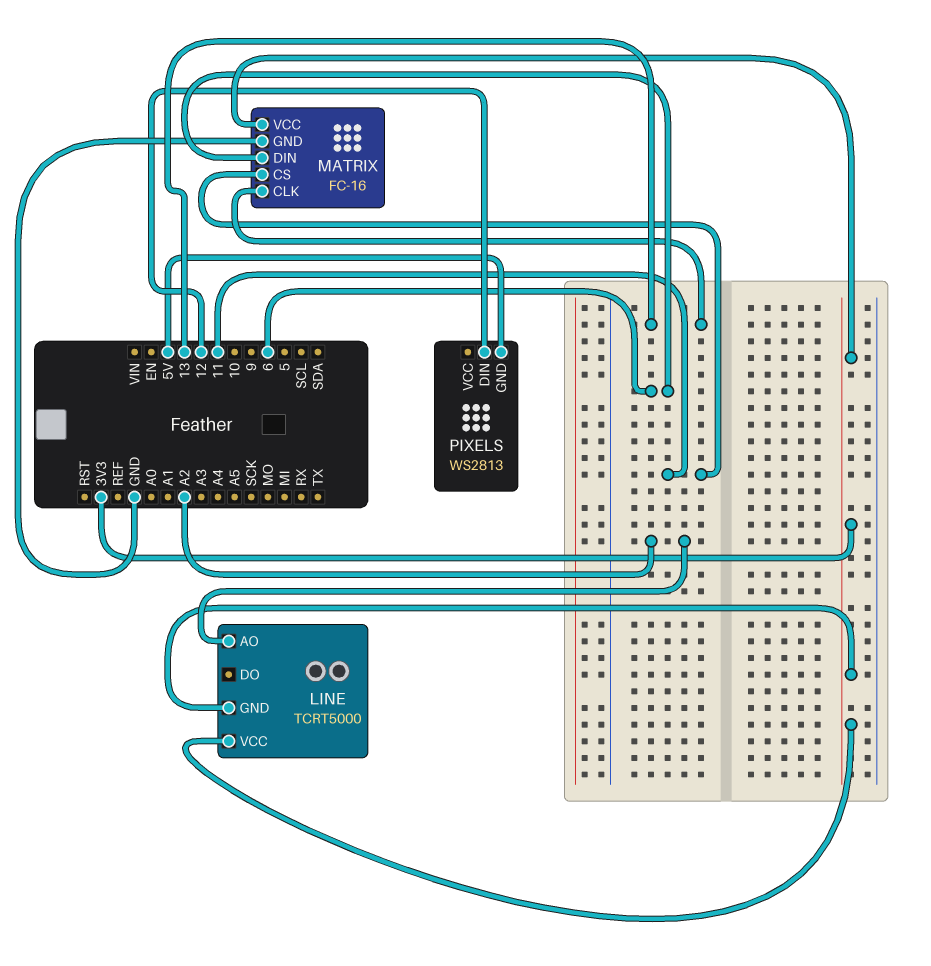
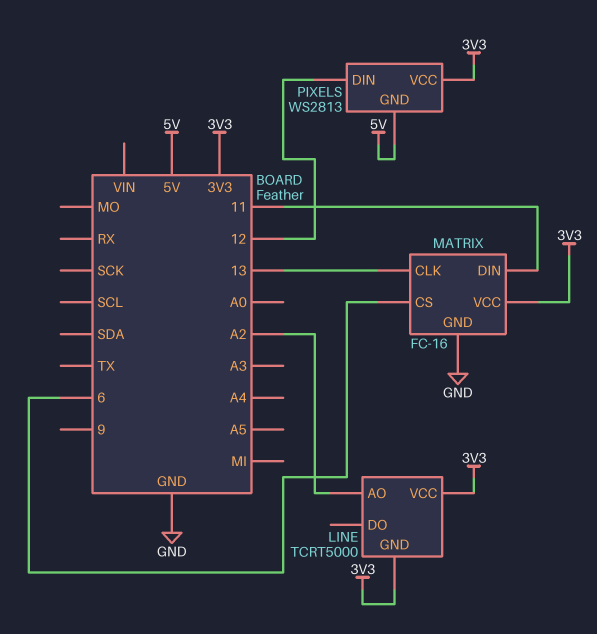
MATRIX pin CS: 11 -> 6
MATRIX pin DIN: 6 -> 11
PIXELS pin VCC: none -> 3V3

